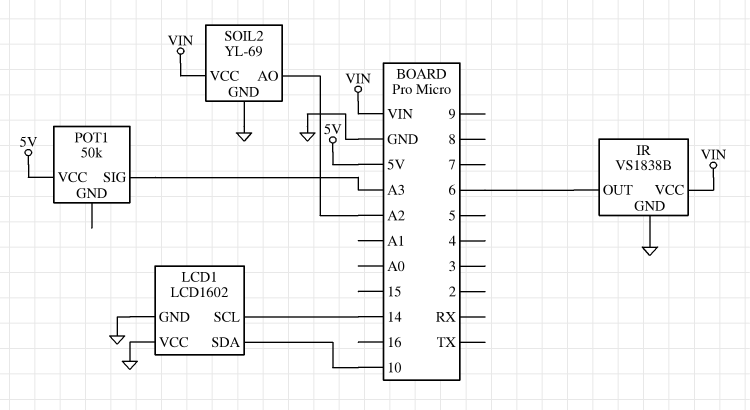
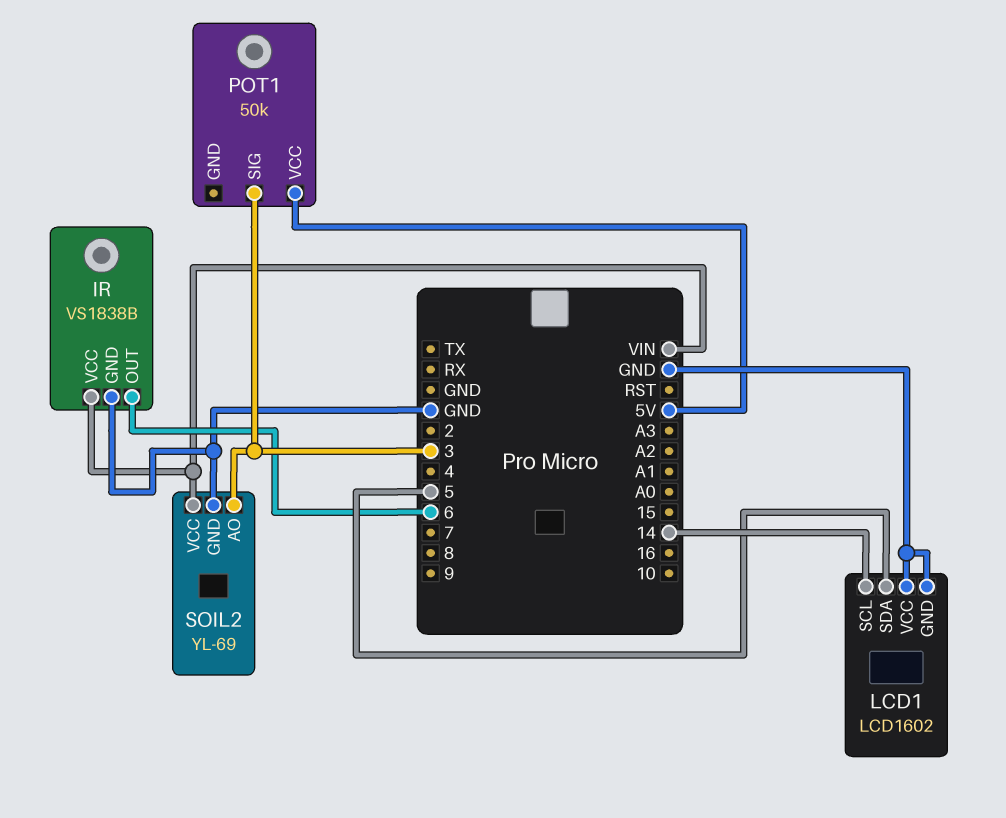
LCD1 pin SDA: 10 -> 5
POT1 pin SIG: A3 -> 3
SOIL2 pin AO: A2 -> 3

